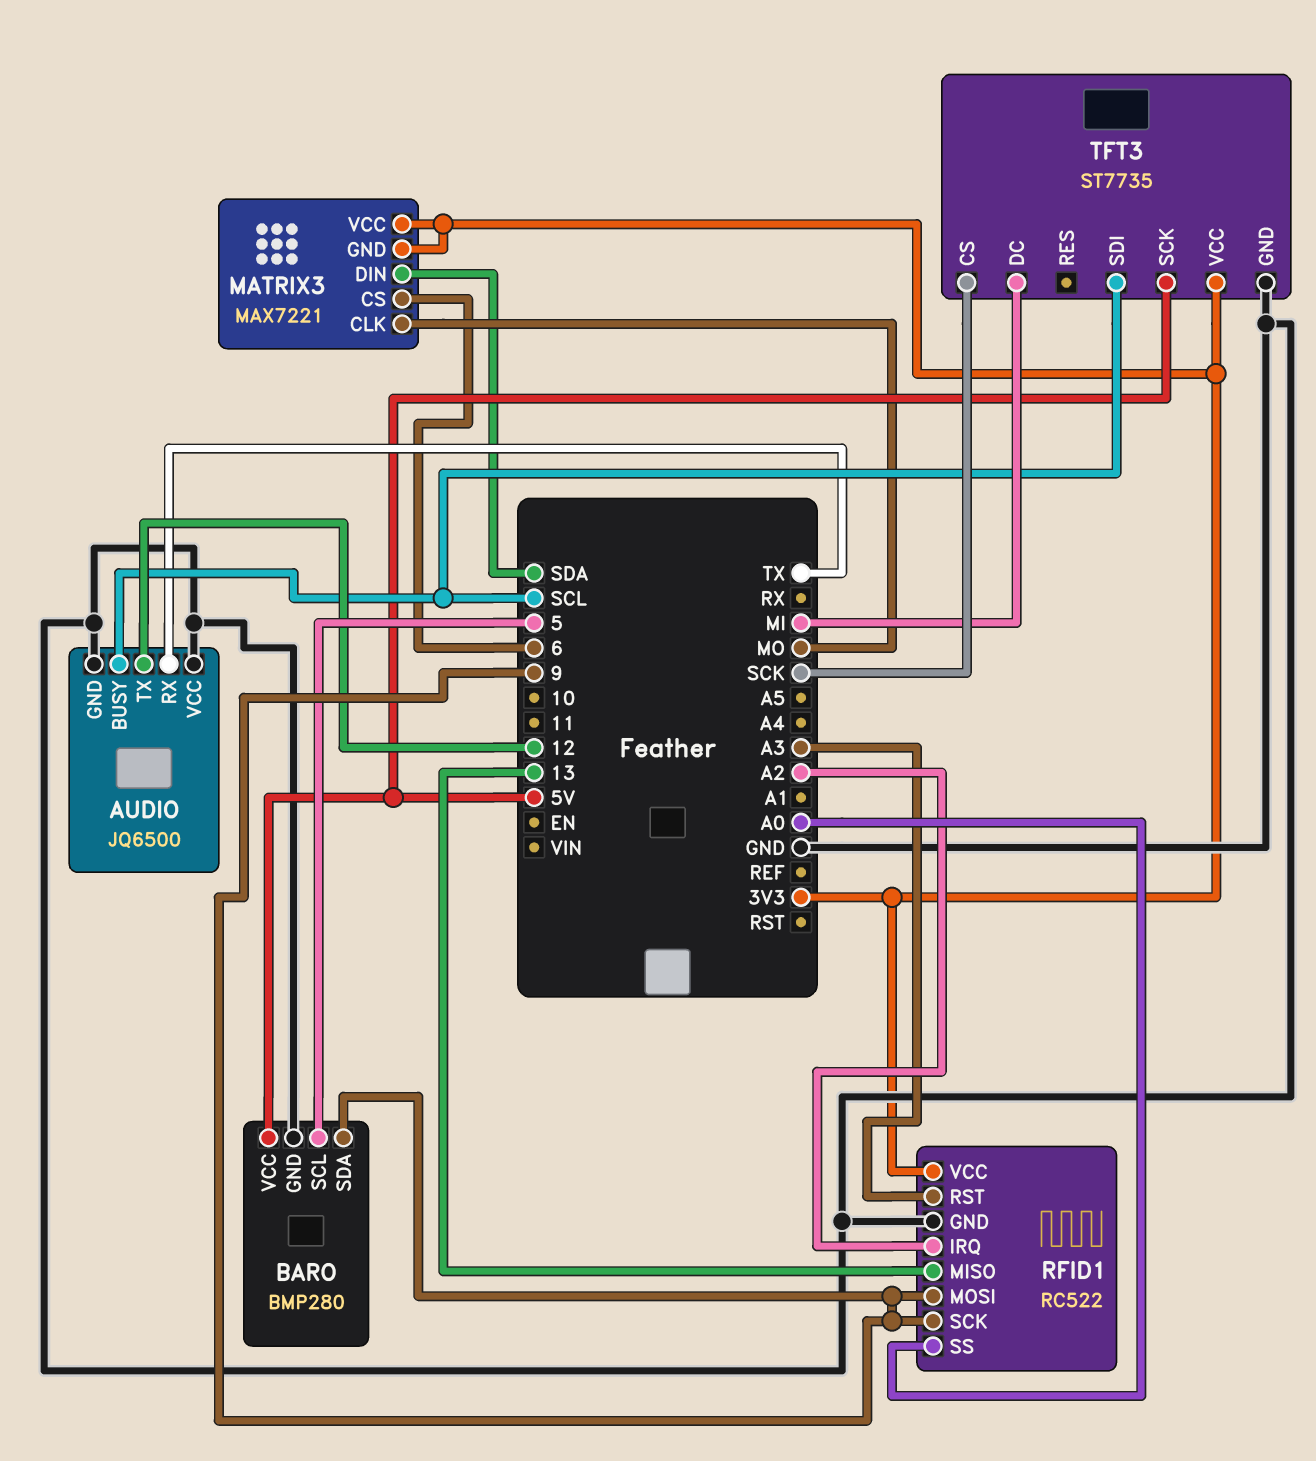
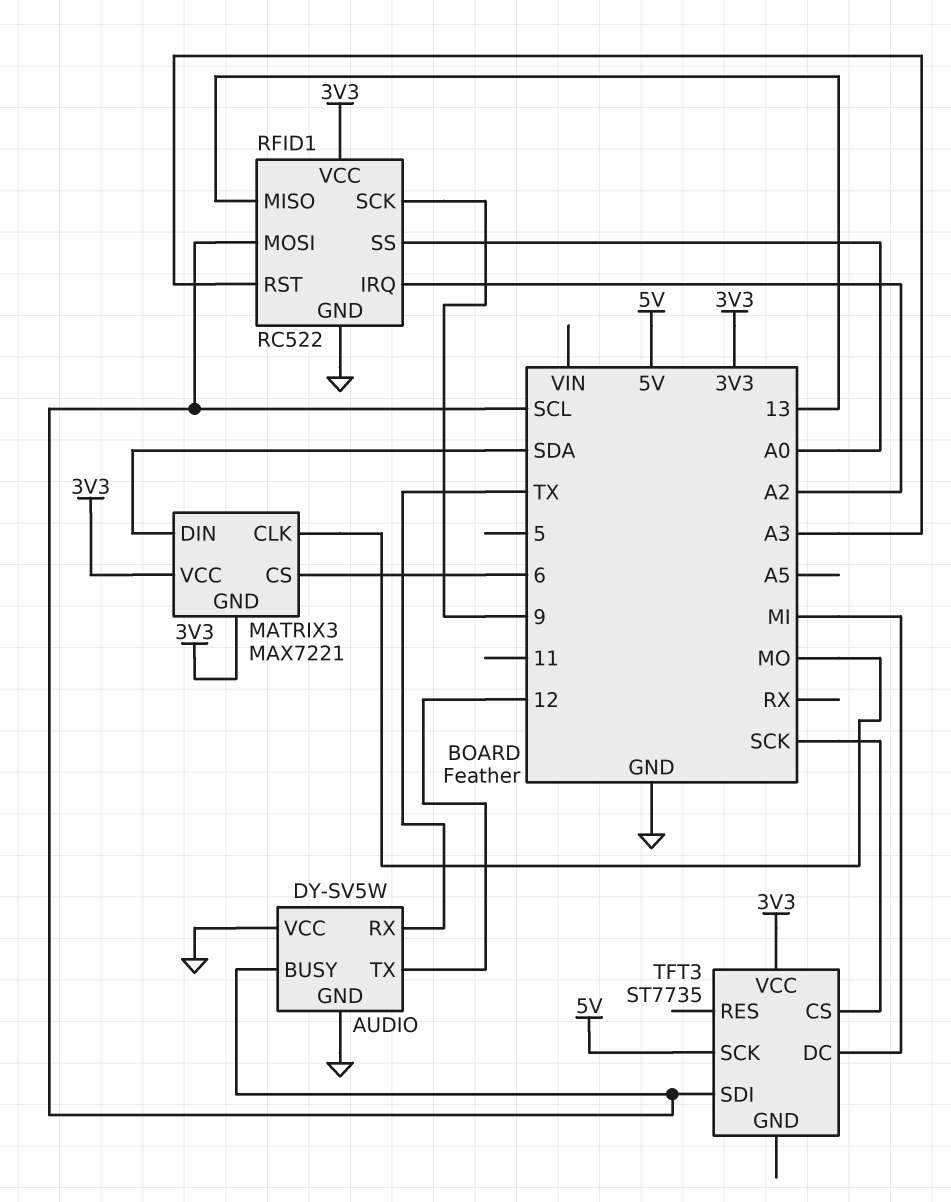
AUDIO: JQ6500 -> DY-SV5W
BARO: BMP280 -> none
BARO pin GND: GND -> none
BARO pin SCL: 5 -> none
BARO pin SDA: 9 -> none
BARO pin VCC: 5V -> none
RFID1 pin MOSI: 9 -> SCL
TFT3 pin GND: GND -> none

